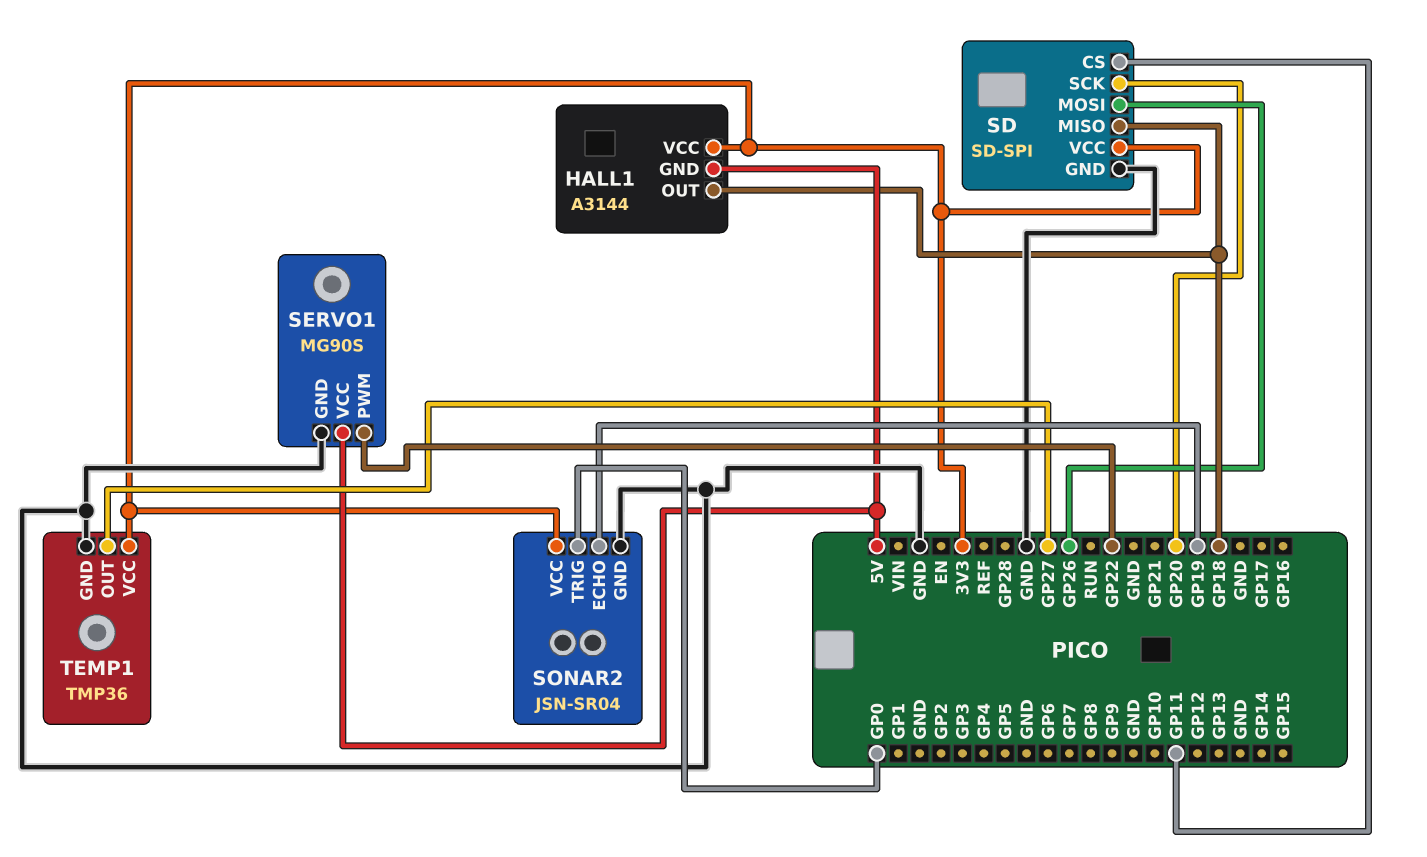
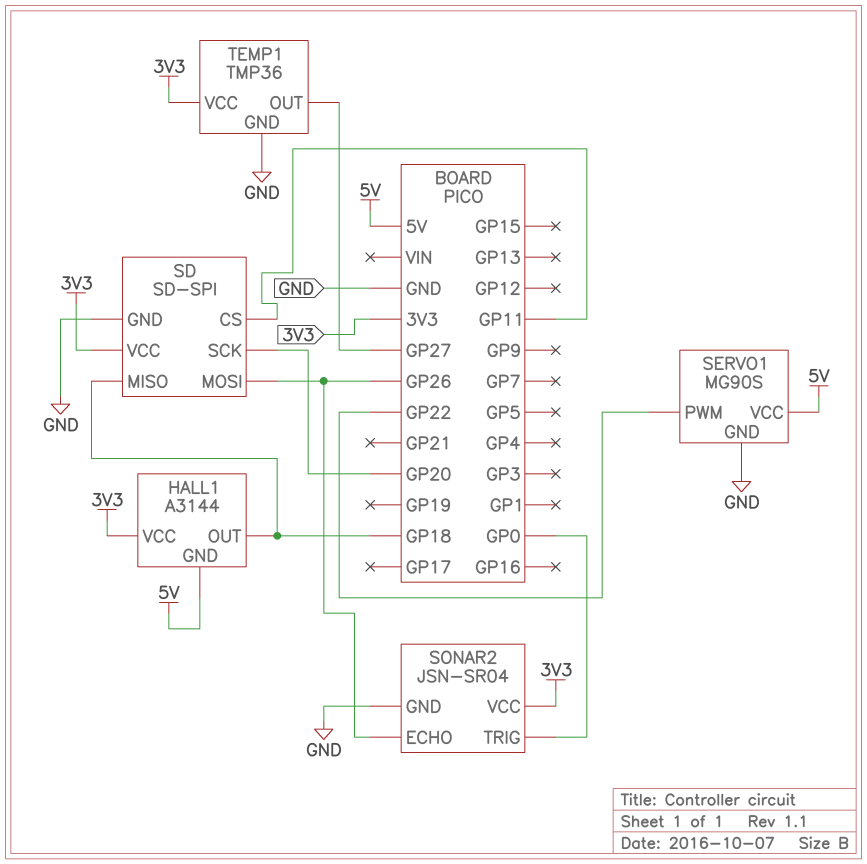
SONAR2 pin ECHO: GP19 -> GP26

